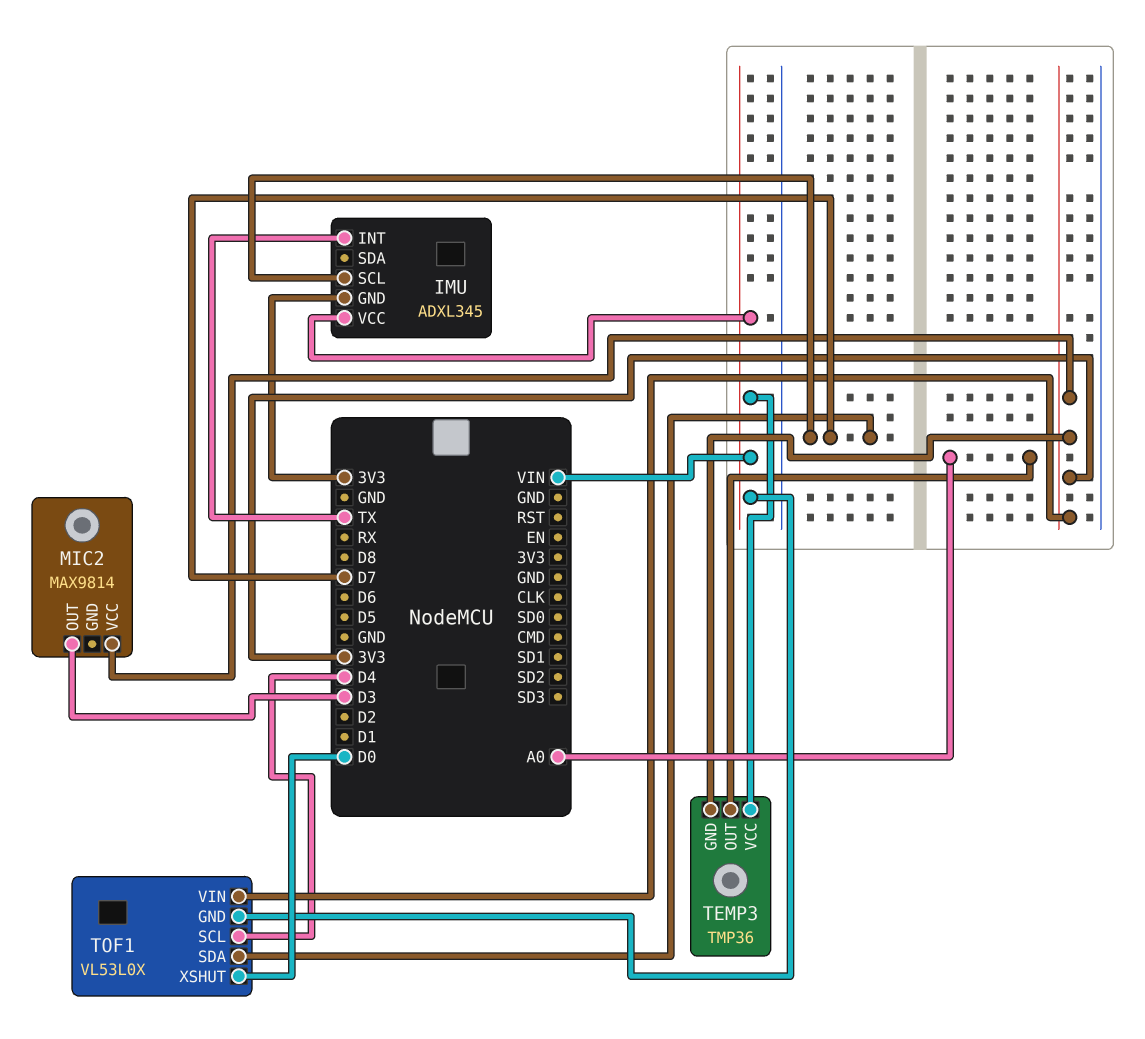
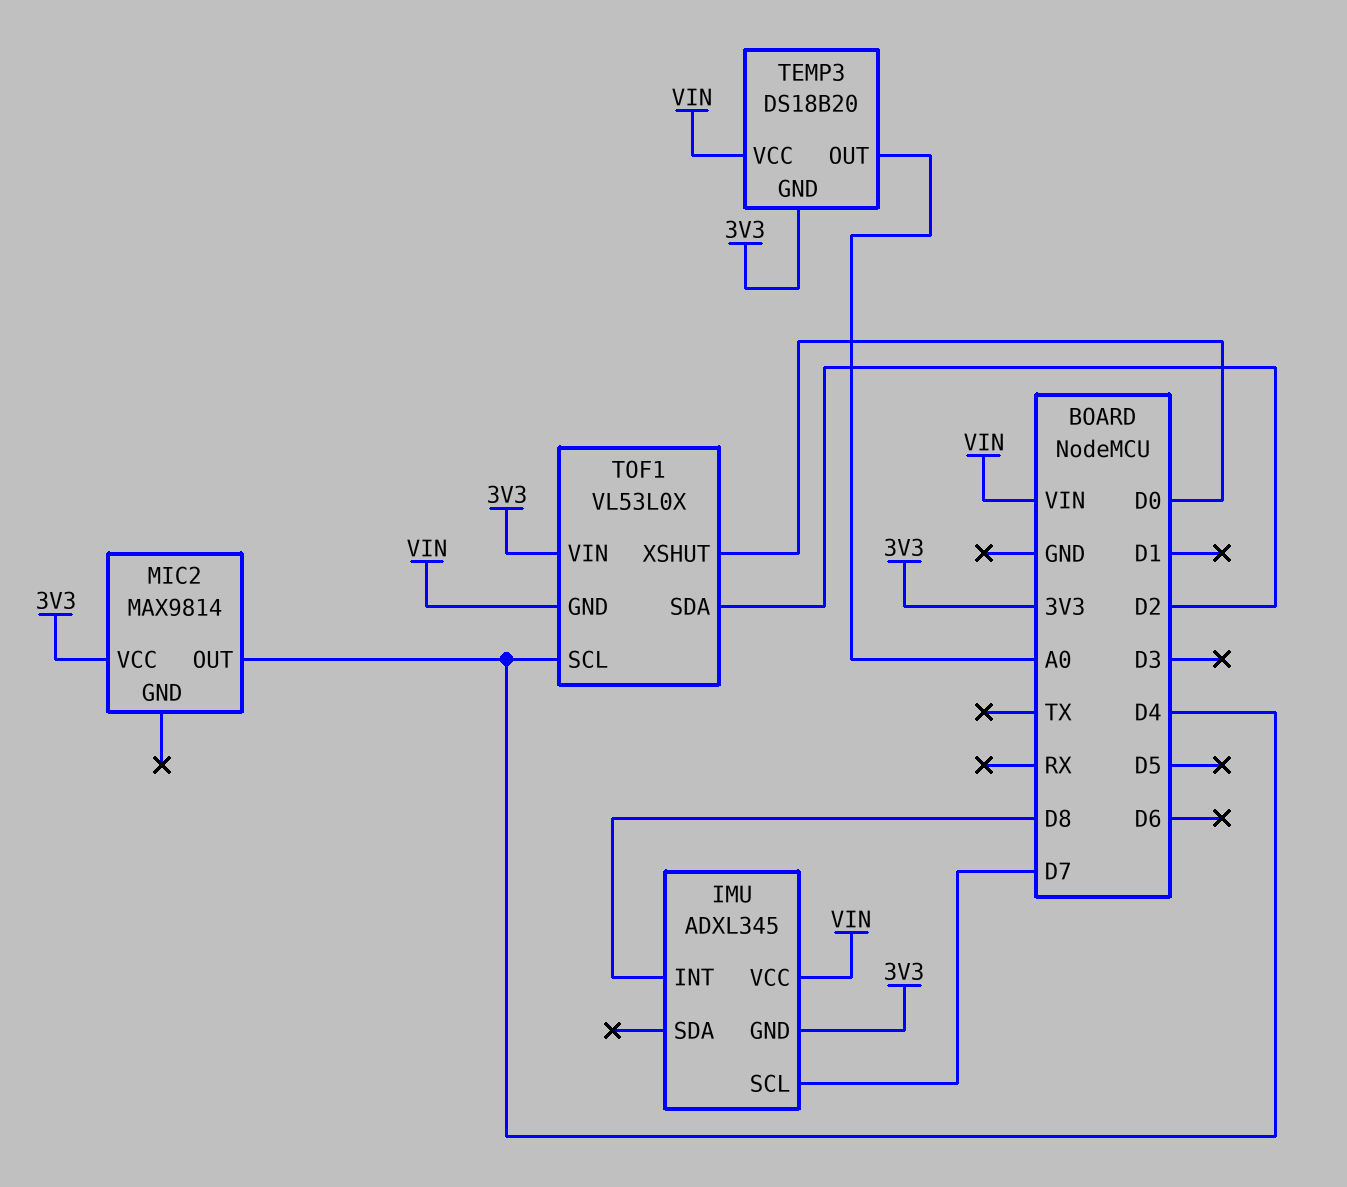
IMU pin INT: TX -> D8
MIC2 pin OUT: D3 -> D4
TEMP3: TMP36 -> DS18B20
TOF1 pin SDA: D7 -> D2

